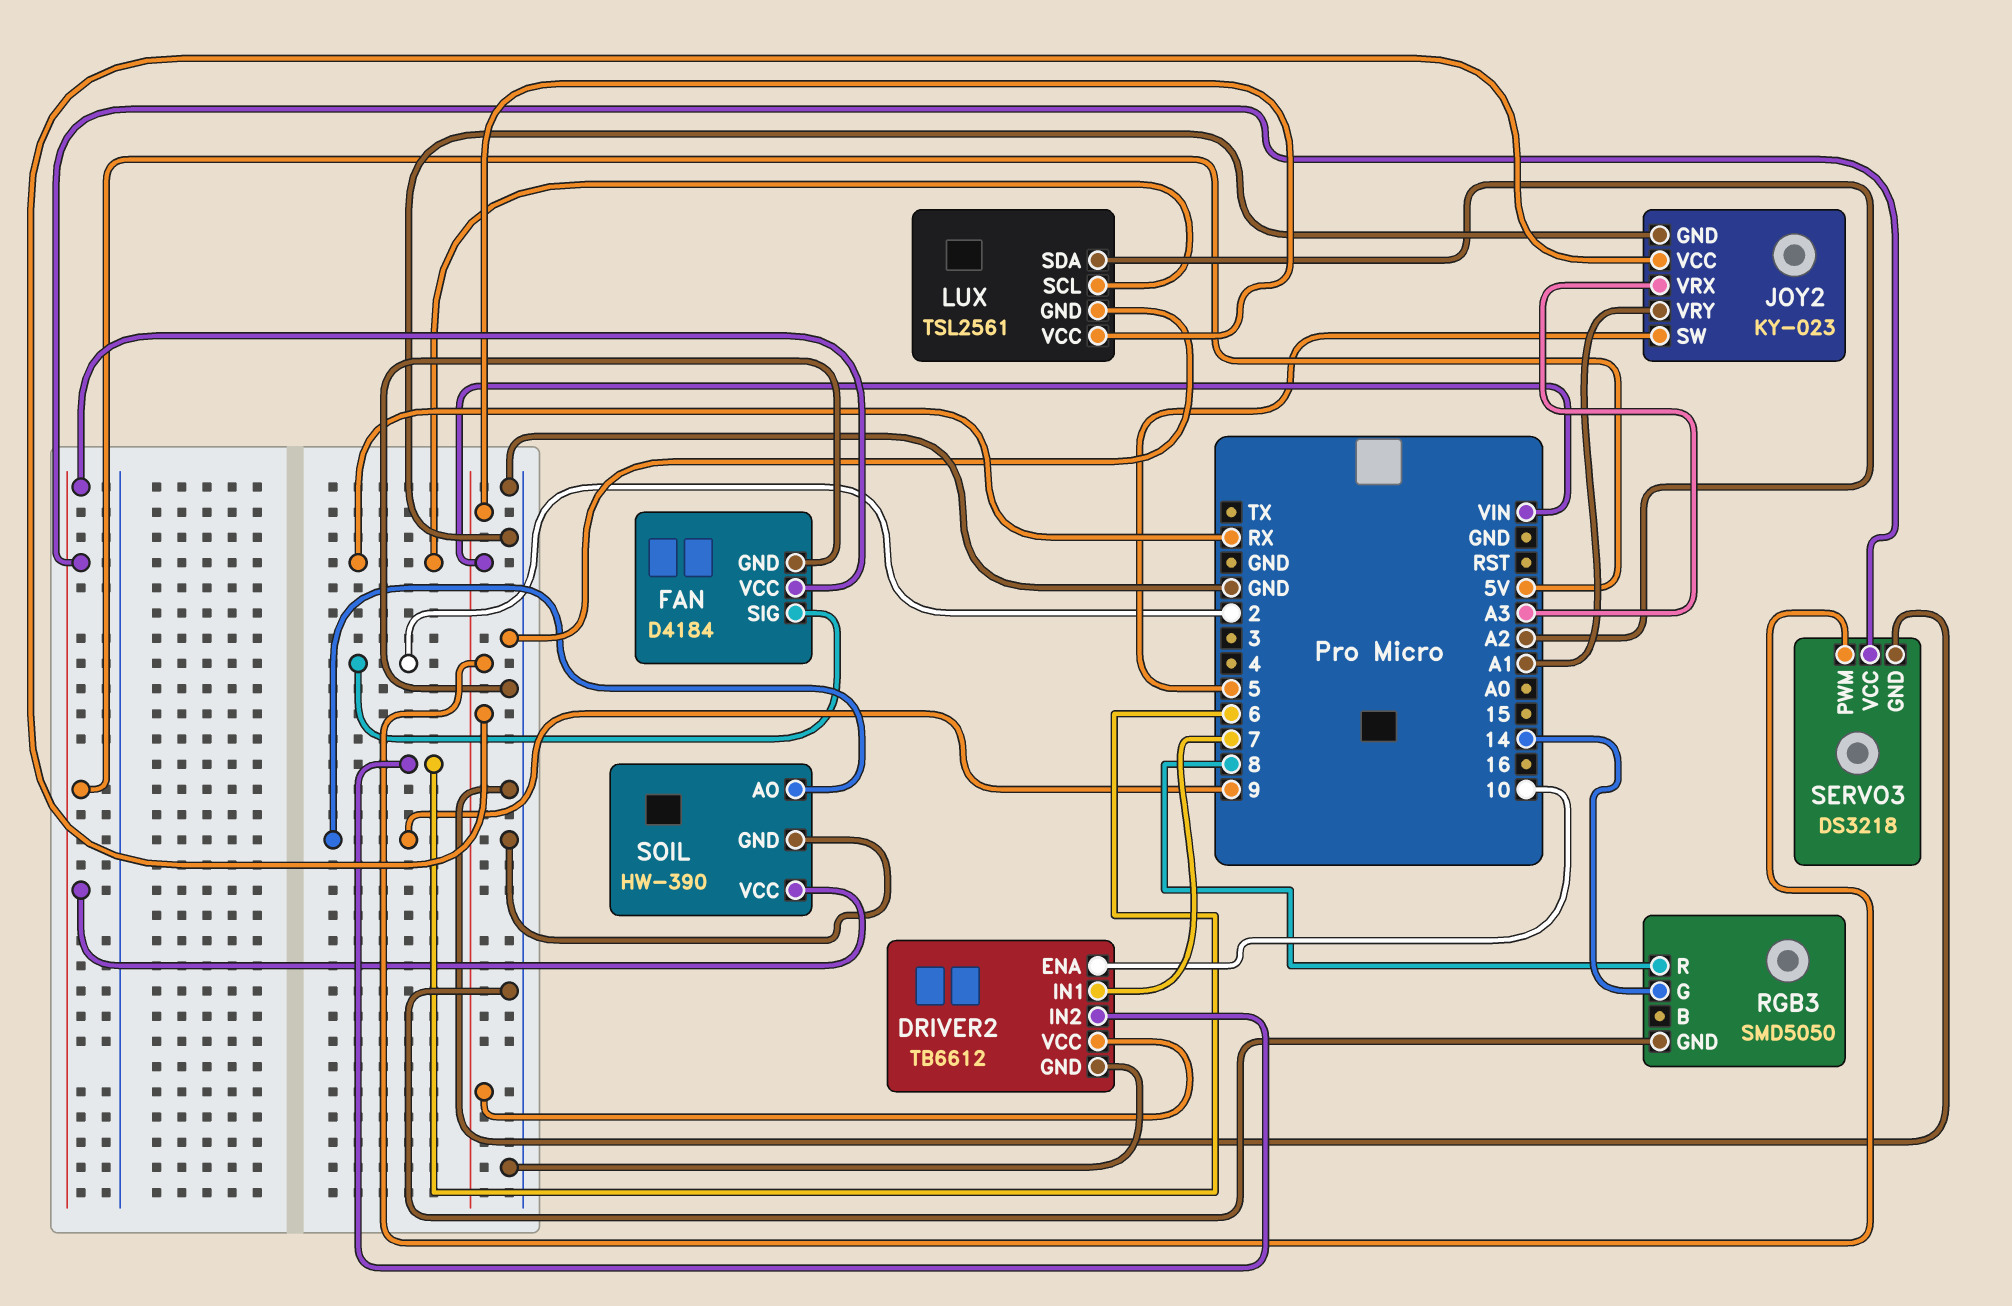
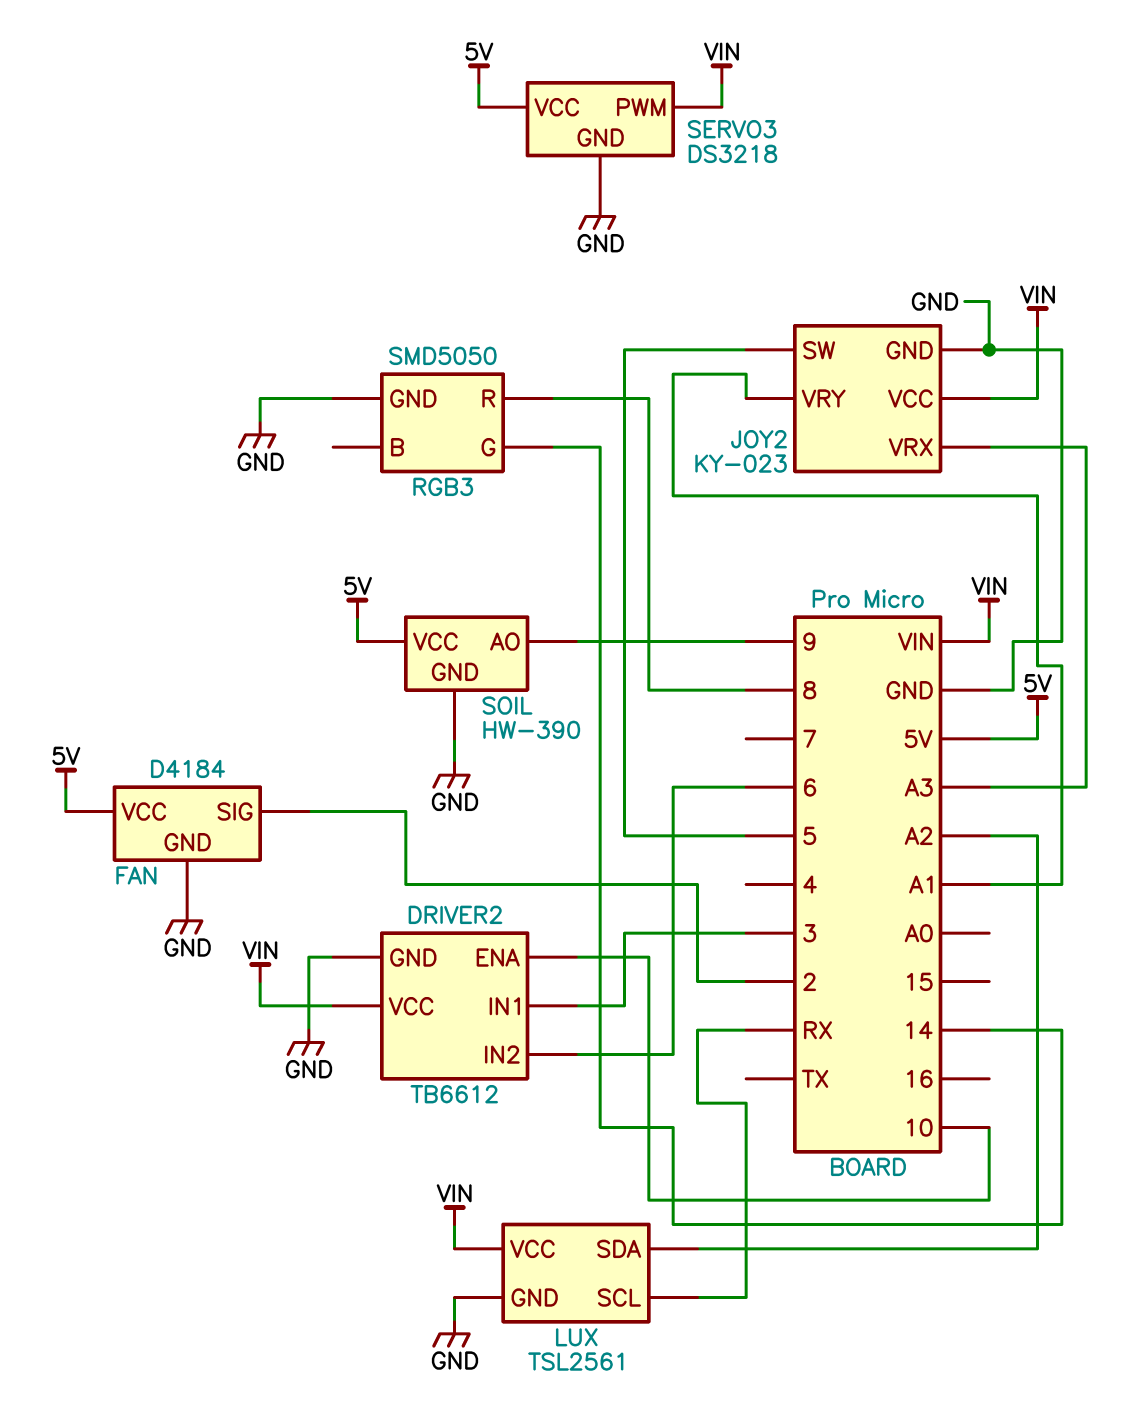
DRIVER2 pin IN1: 7 -> 3

